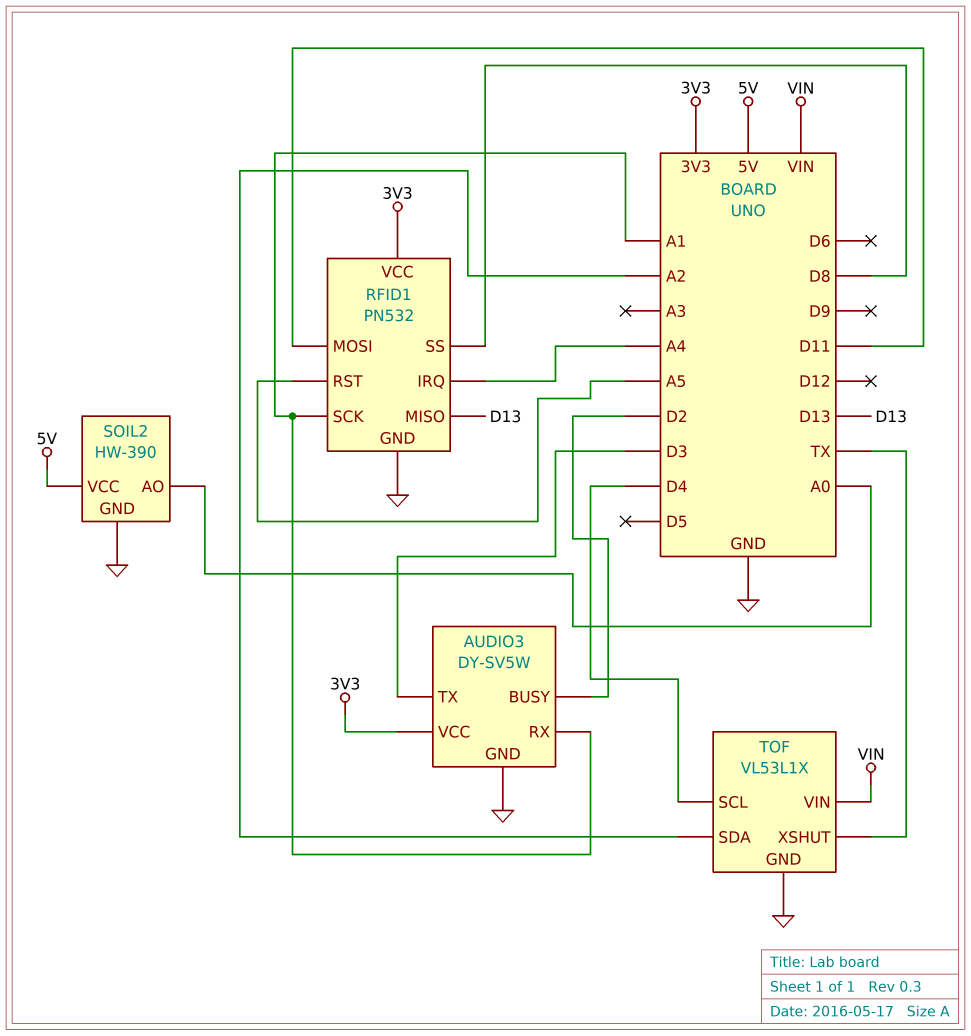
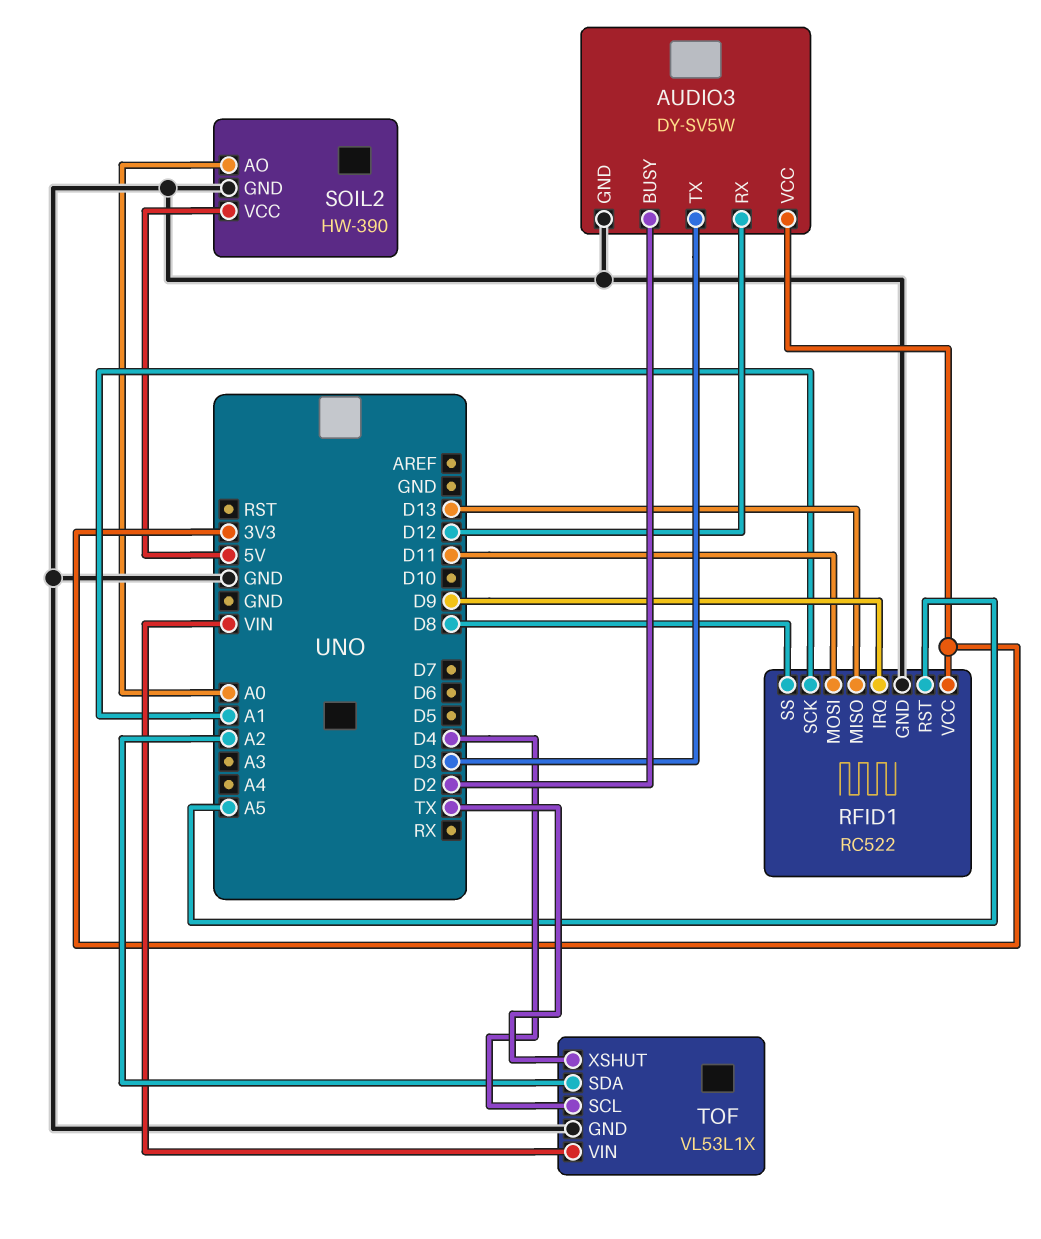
AUDIO3 pin RX: A1 -> D12
RFID1: PN532 -> RC522
RFID1 pin IRQ: A4 -> D9

